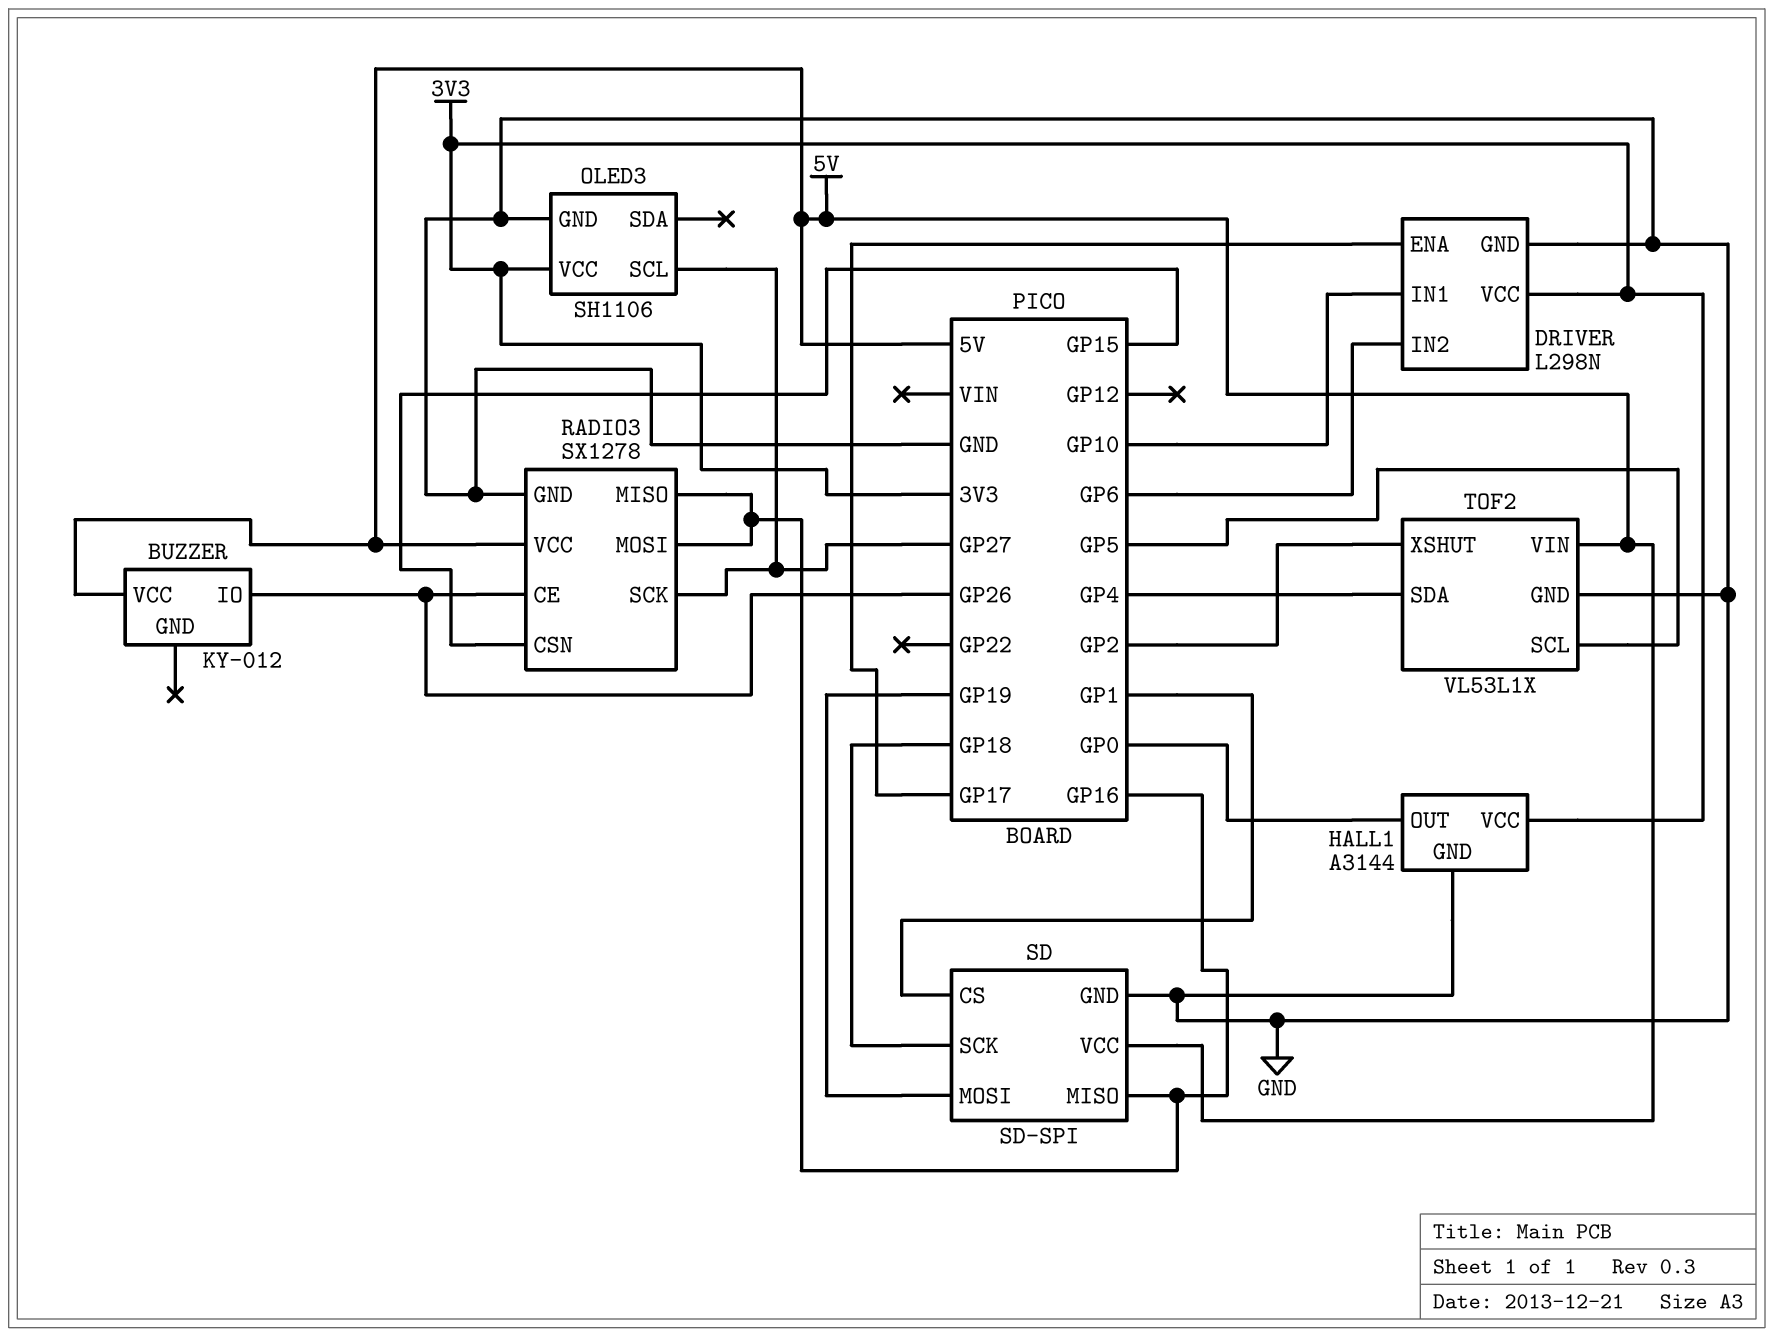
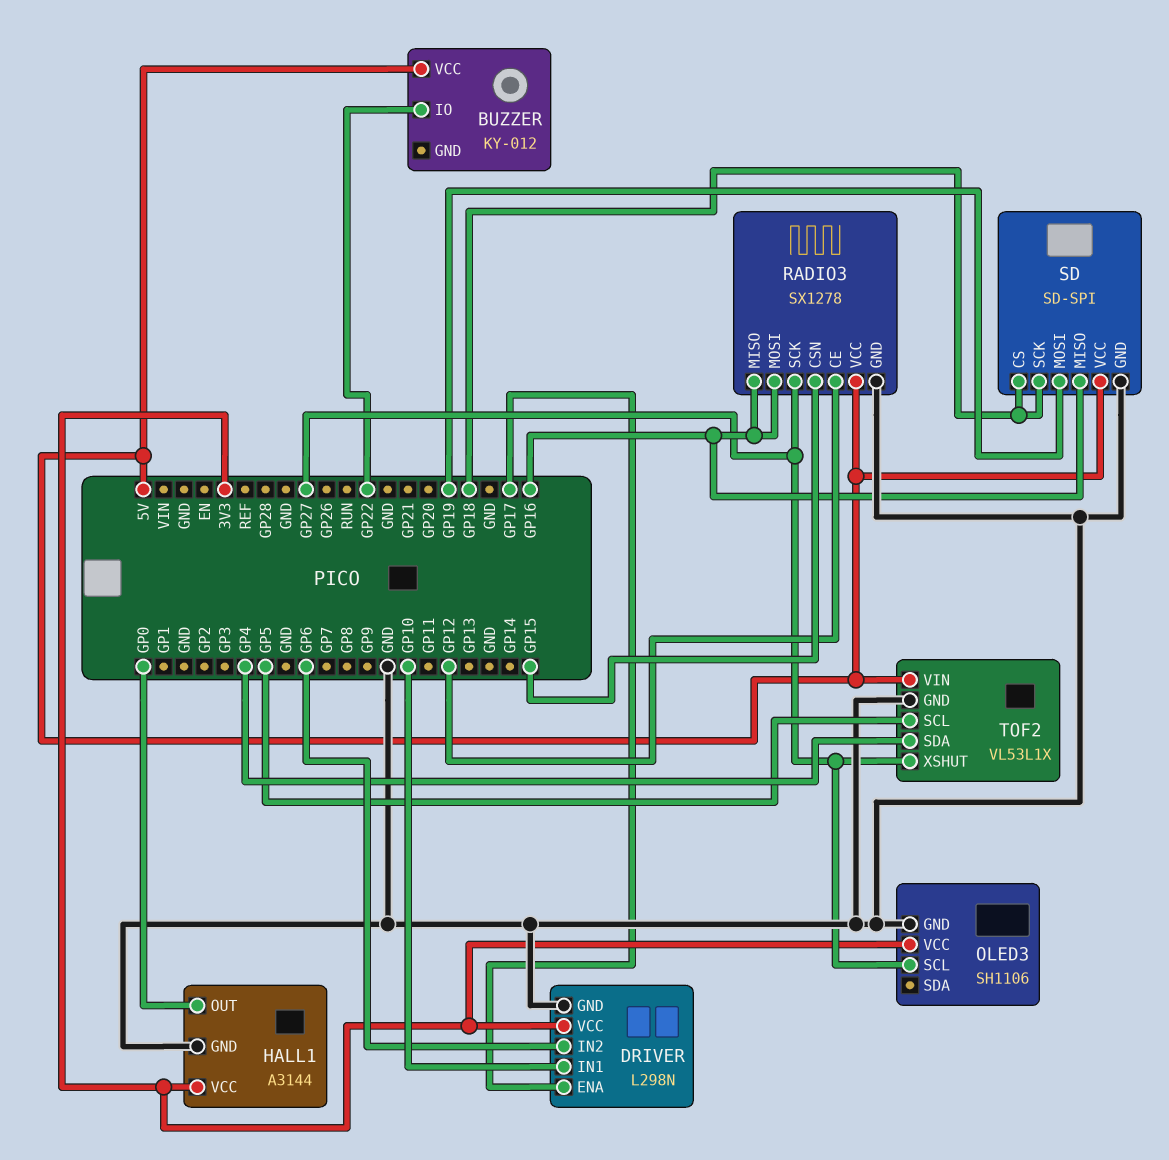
BUZZER pin IO: GP26 -> GP22
RADIO3 pin CE: GP26 -> GP12
SD pin CS: GP1 -> GP18
TOF2 pin XSHUT: GP2 -> GP27

